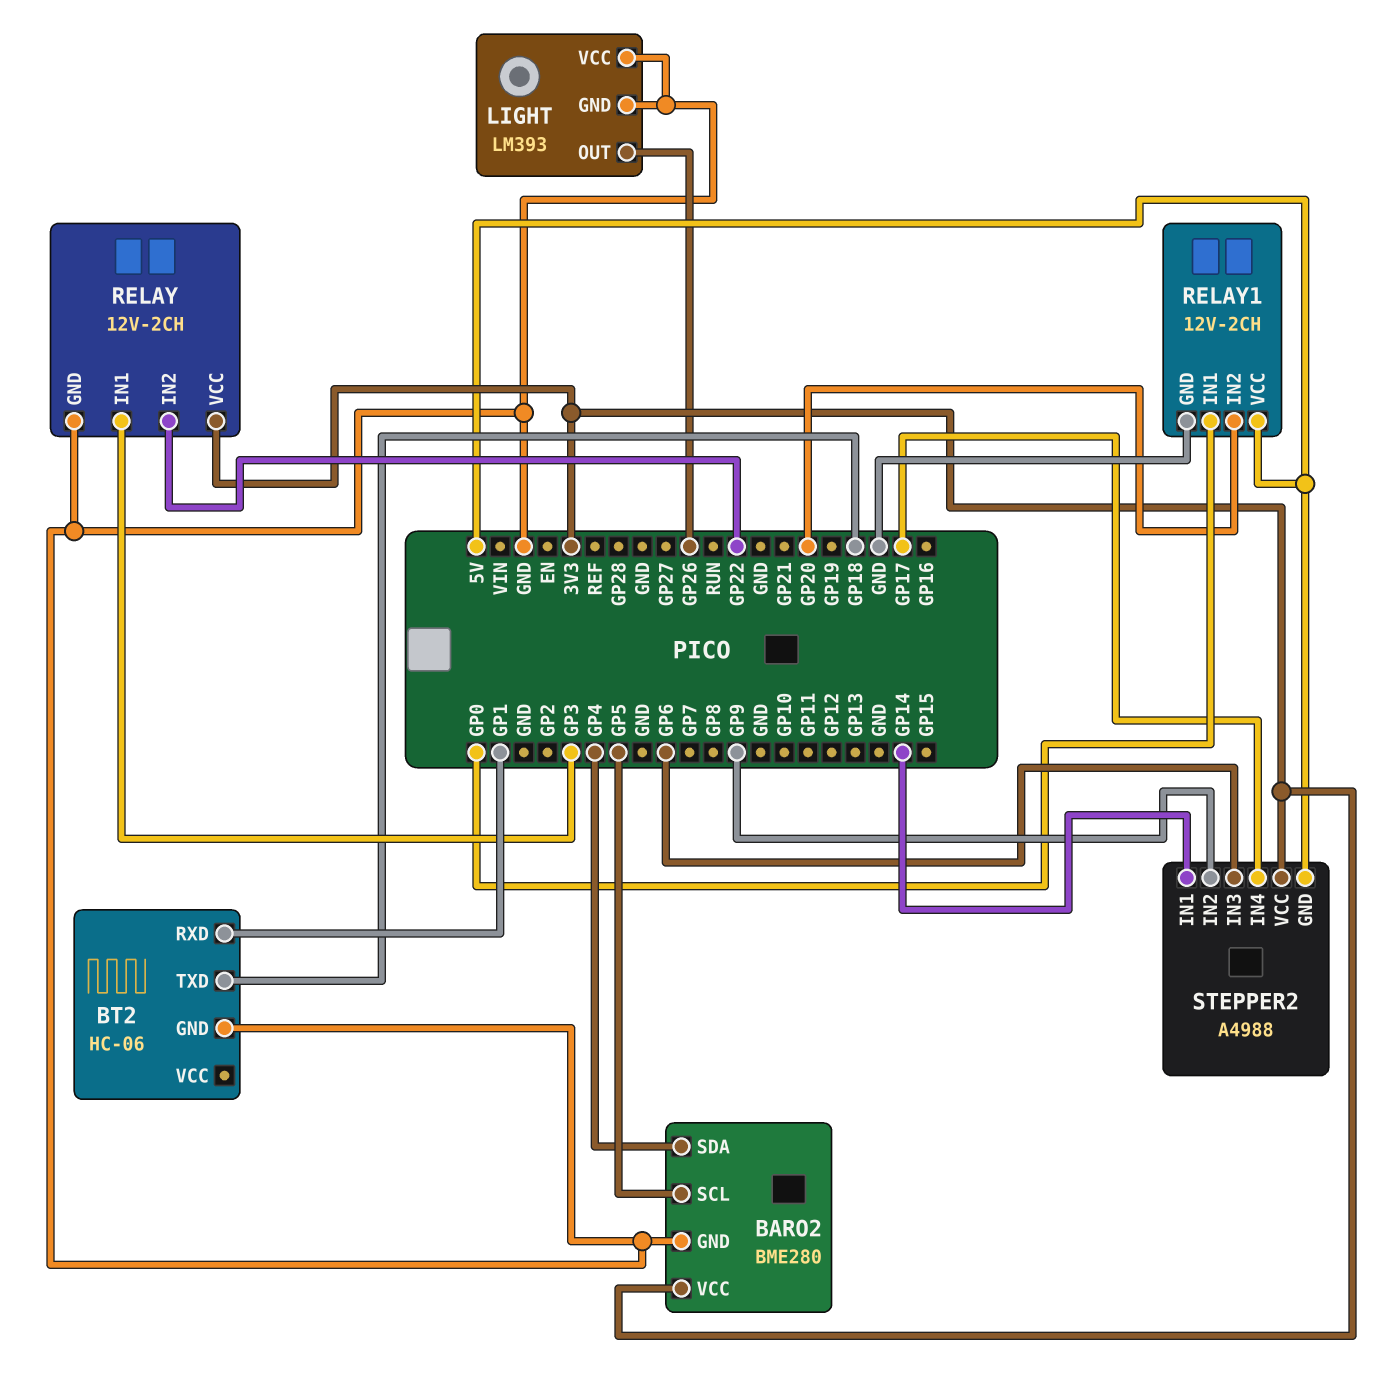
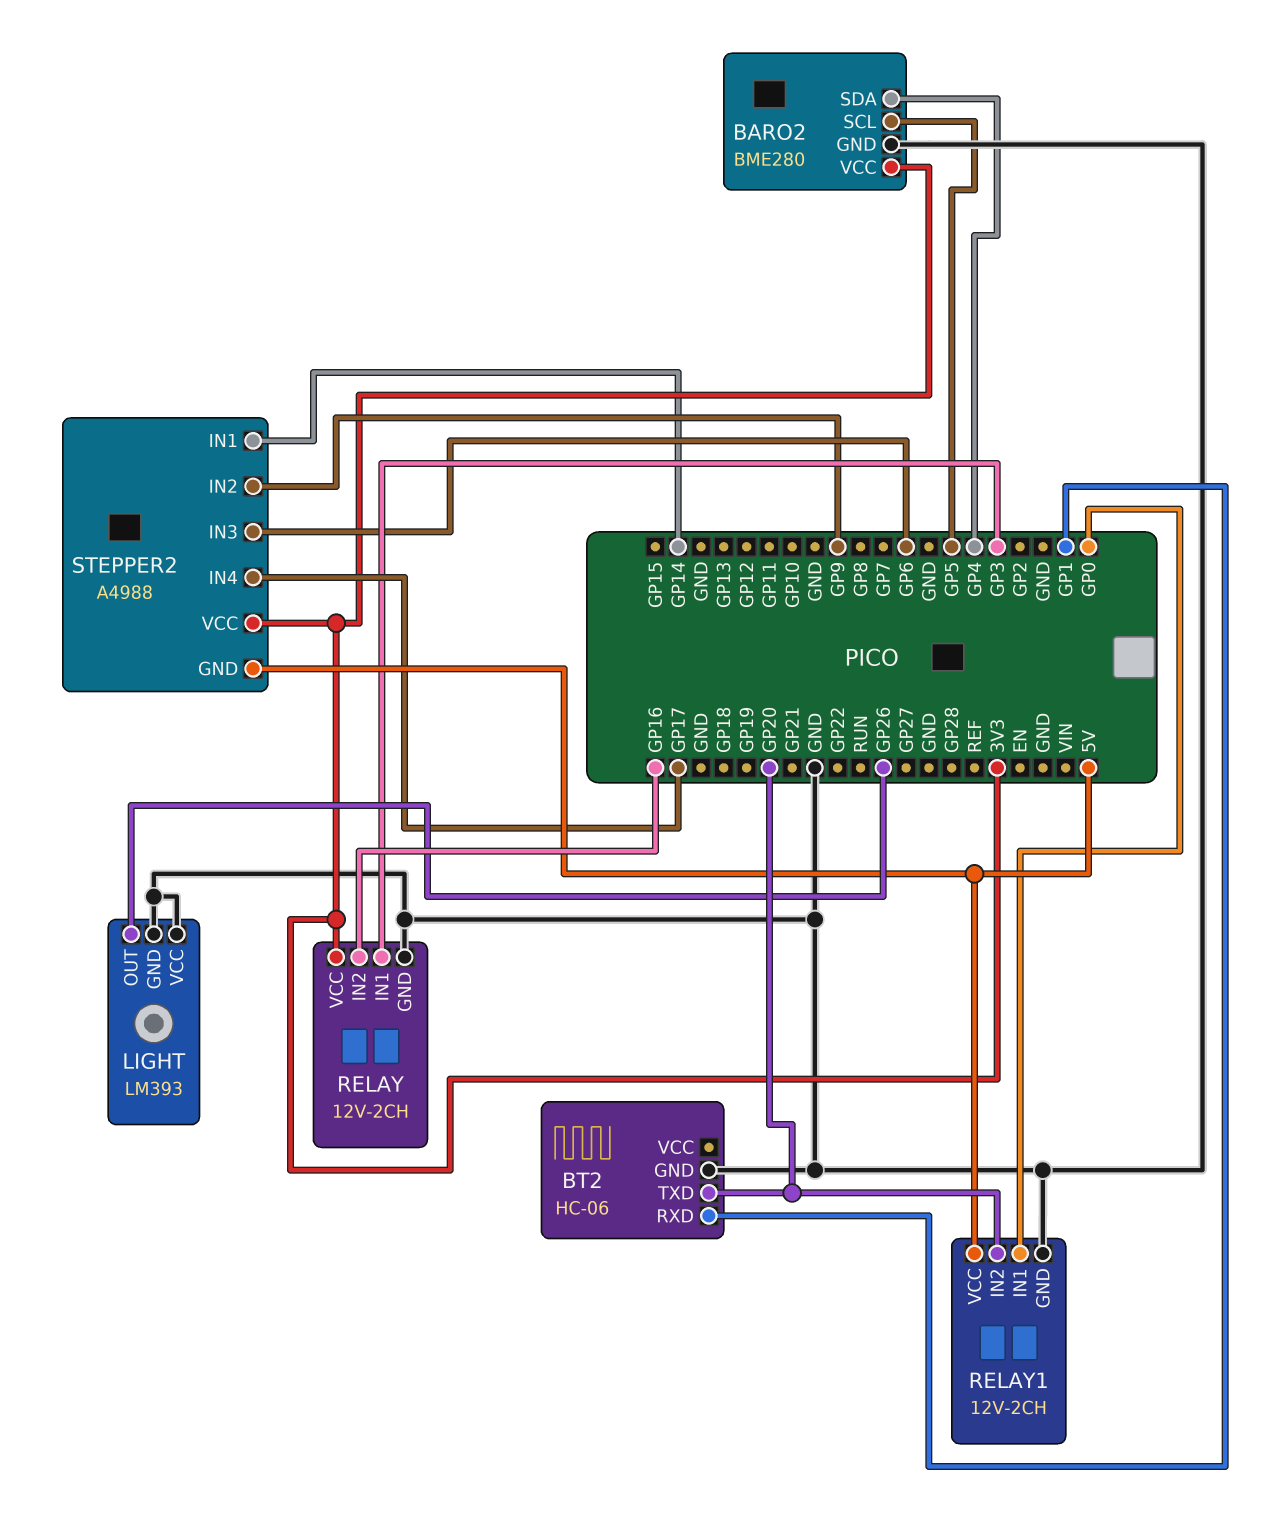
BT2 pin TXD: GP18 -> GP20
RELAY pin IN2: GP22 -> GP16

